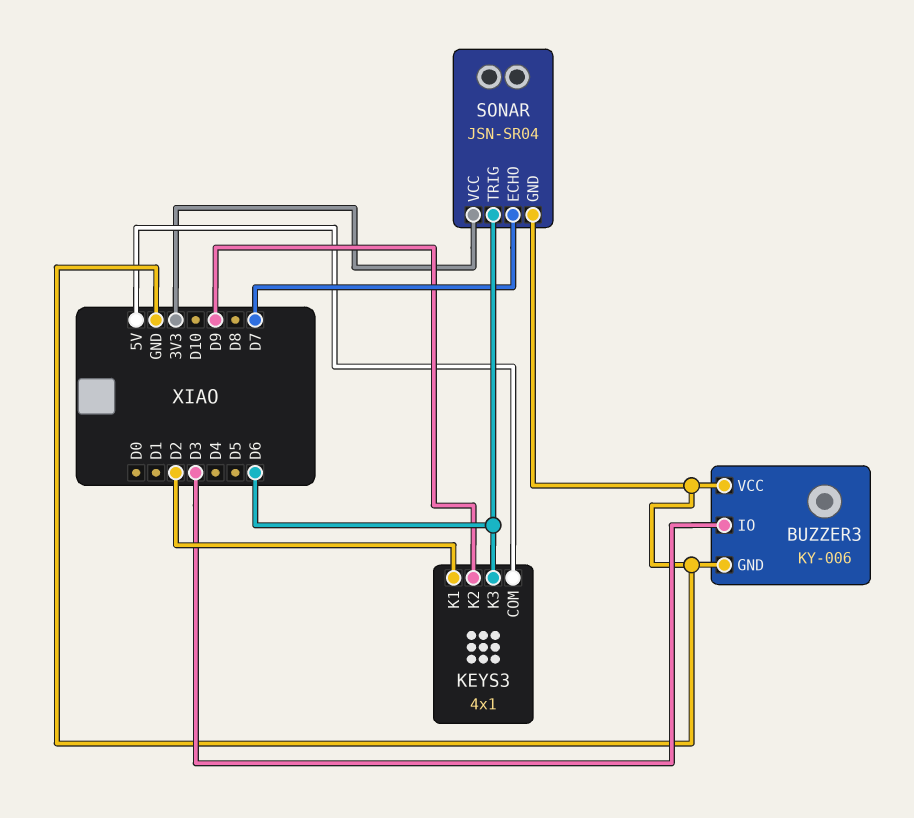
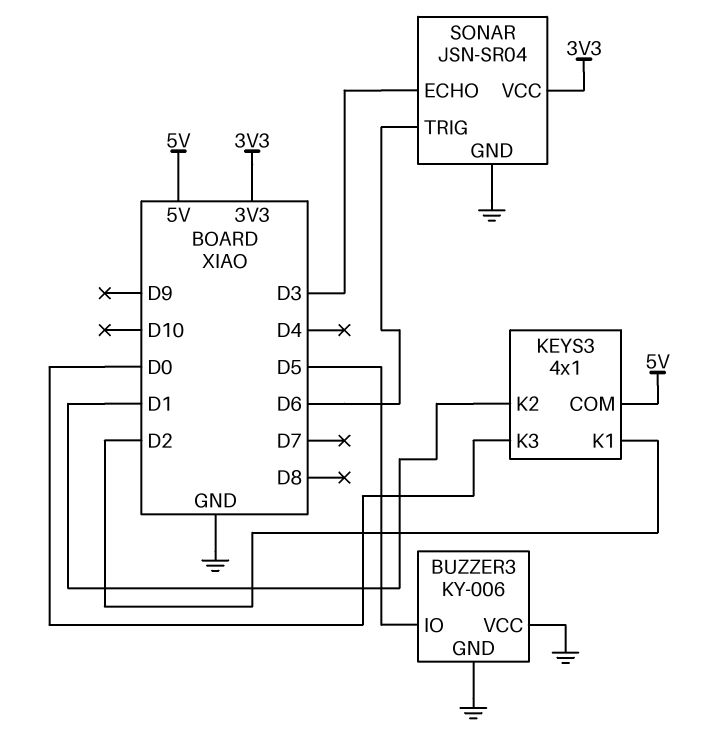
BUZZER3 pin IO: D3 -> D5
KEYS3 pin K2: D9 -> D1
KEYS3 pin K3: D6 -> D0
SONAR pin ECHO: D7 -> D3

